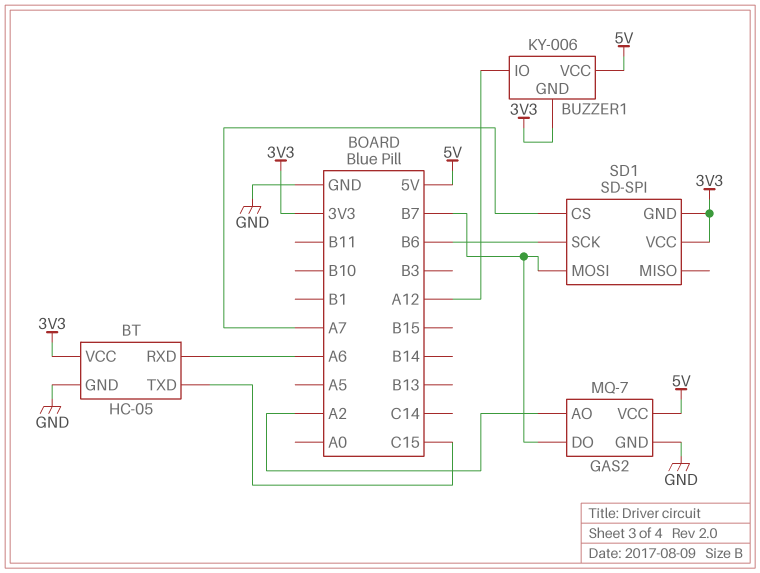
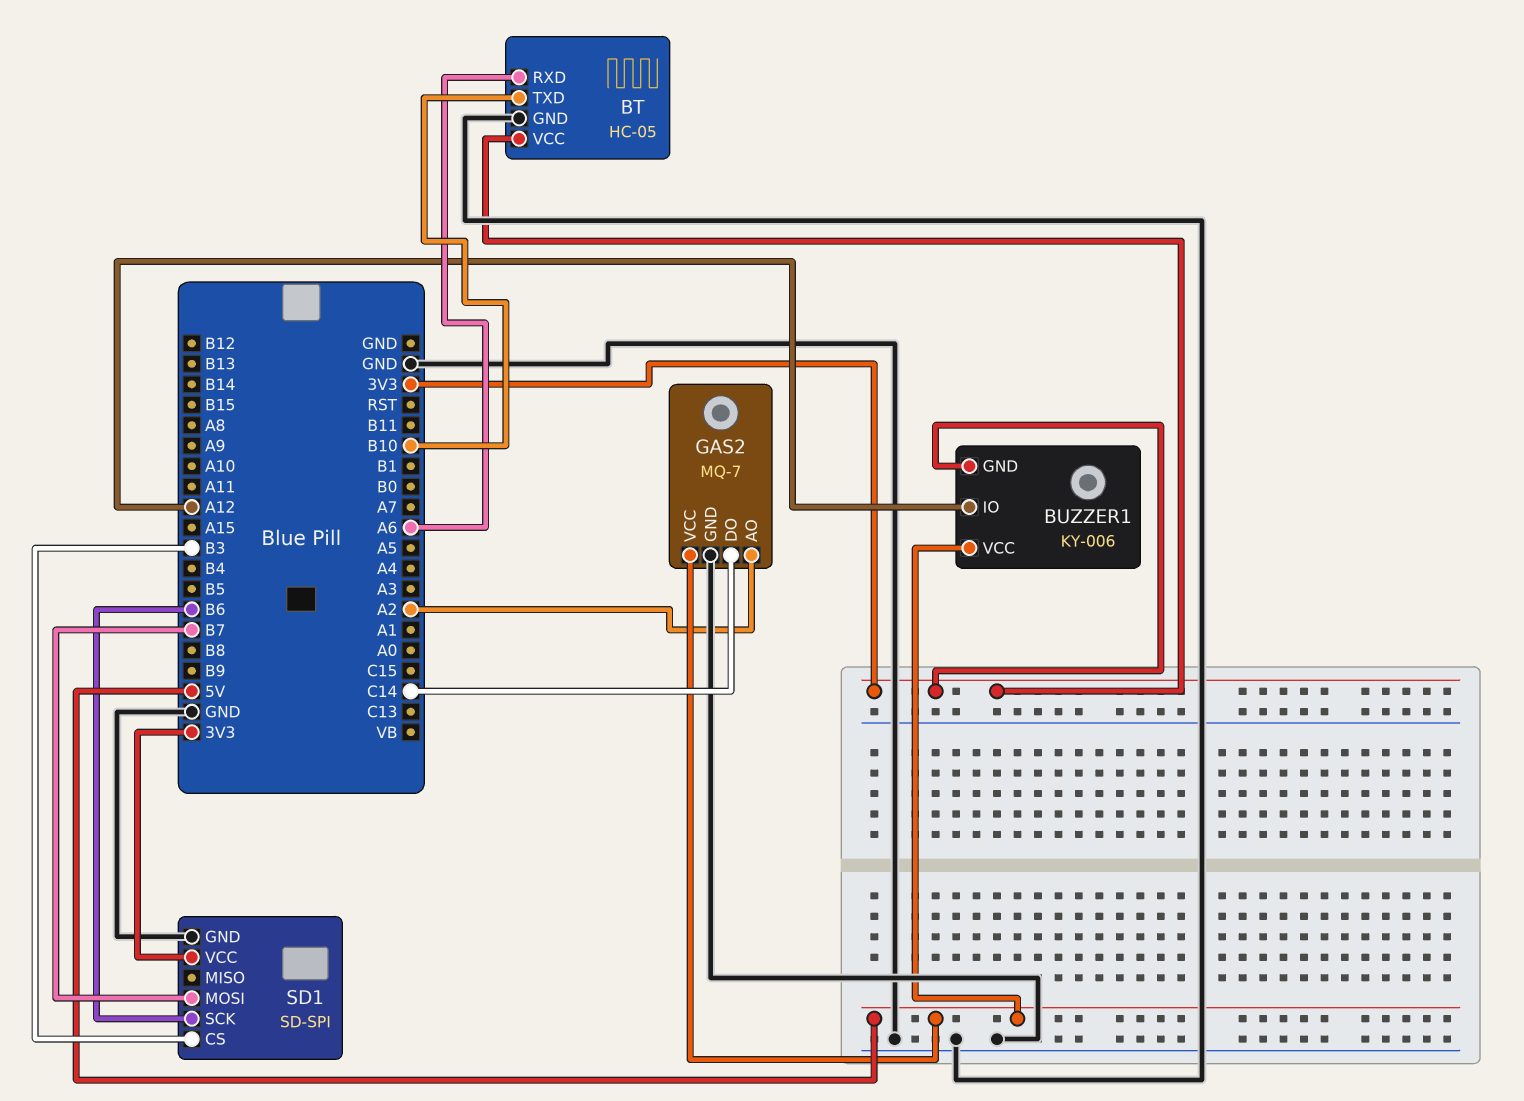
BT pin TXD: C15 -> B10
GAS2 pin DO: B7 -> C14
SD1 pin CS: A7 -> B3
SD1 pin GND: 3V3 -> GND

